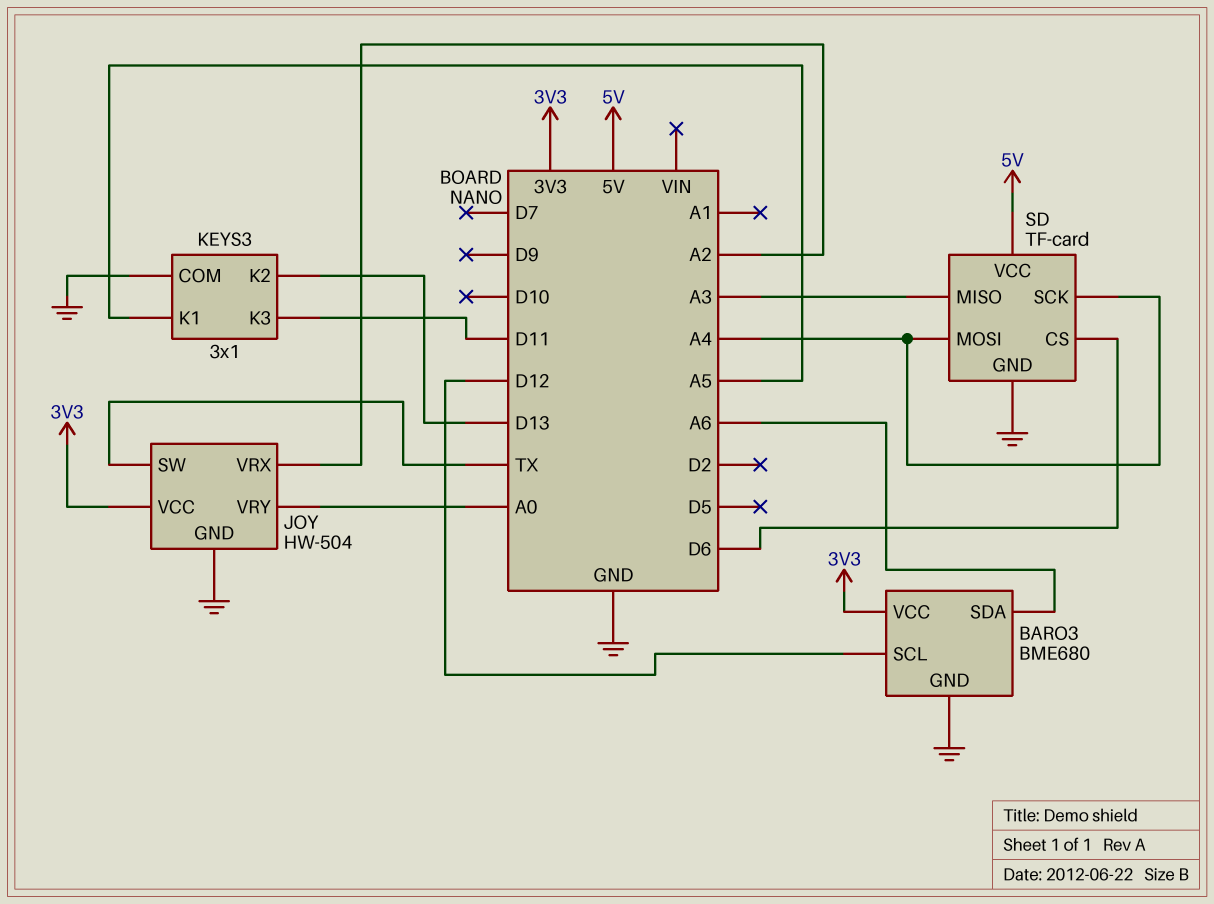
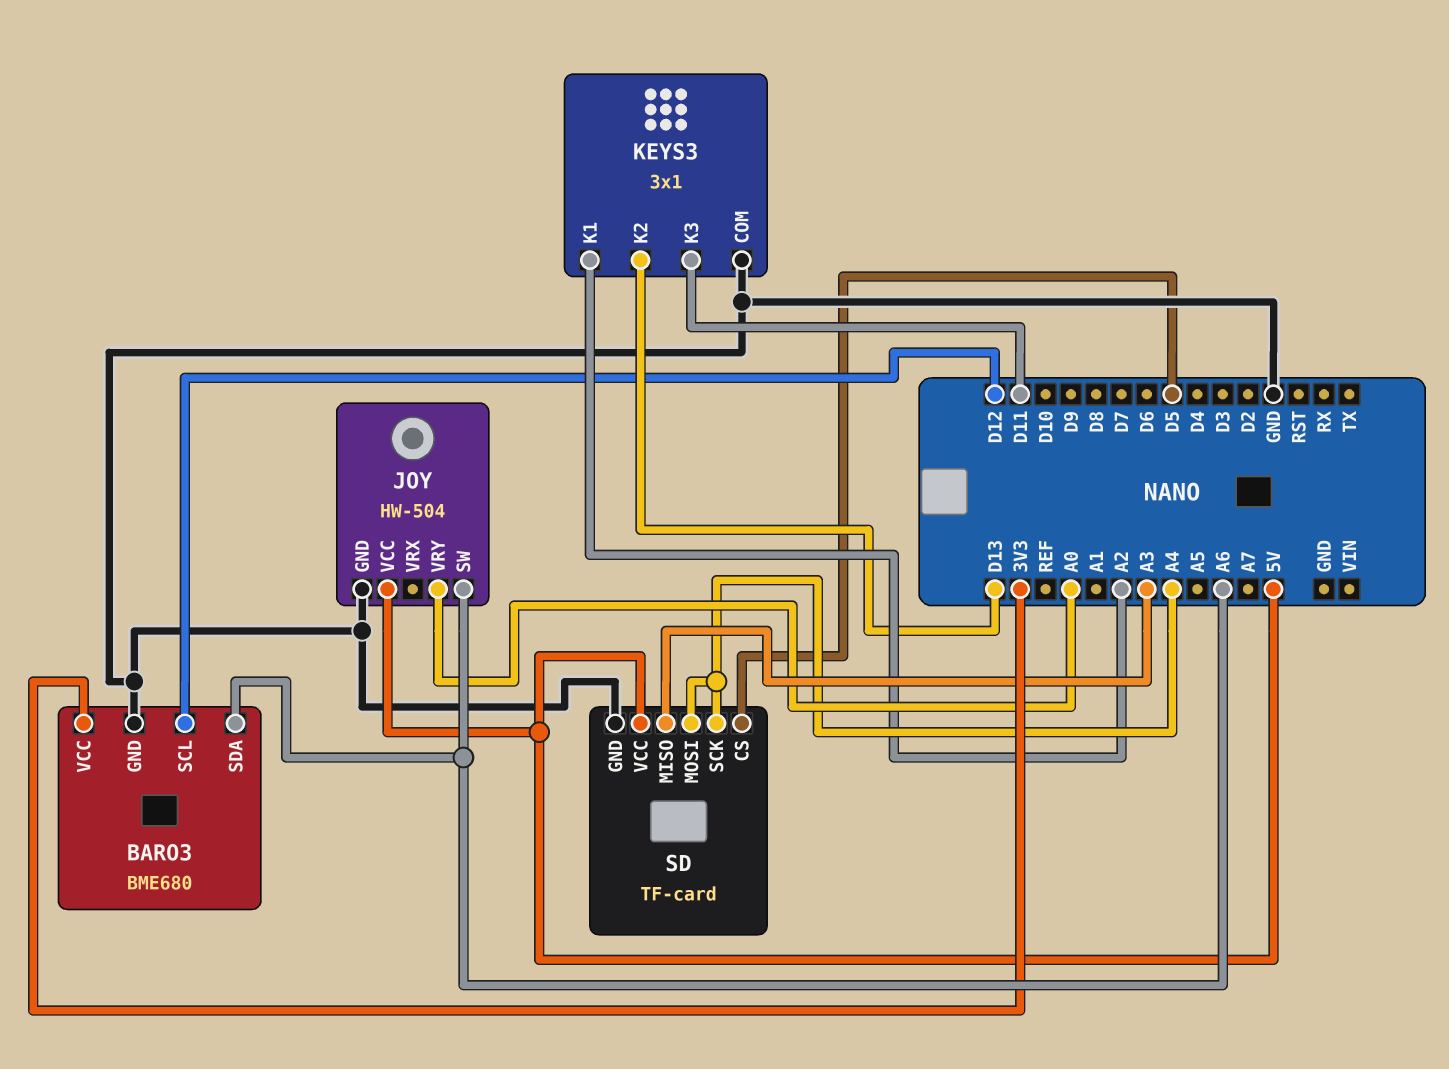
JOY pin SW: TX -> A6
JOY pin VCC: 3V3 -> 5V
JOY pin VRX: A2 -> none
KEYS3 pin K1: A5 -> A2
SD pin CS: D6 -> D5

